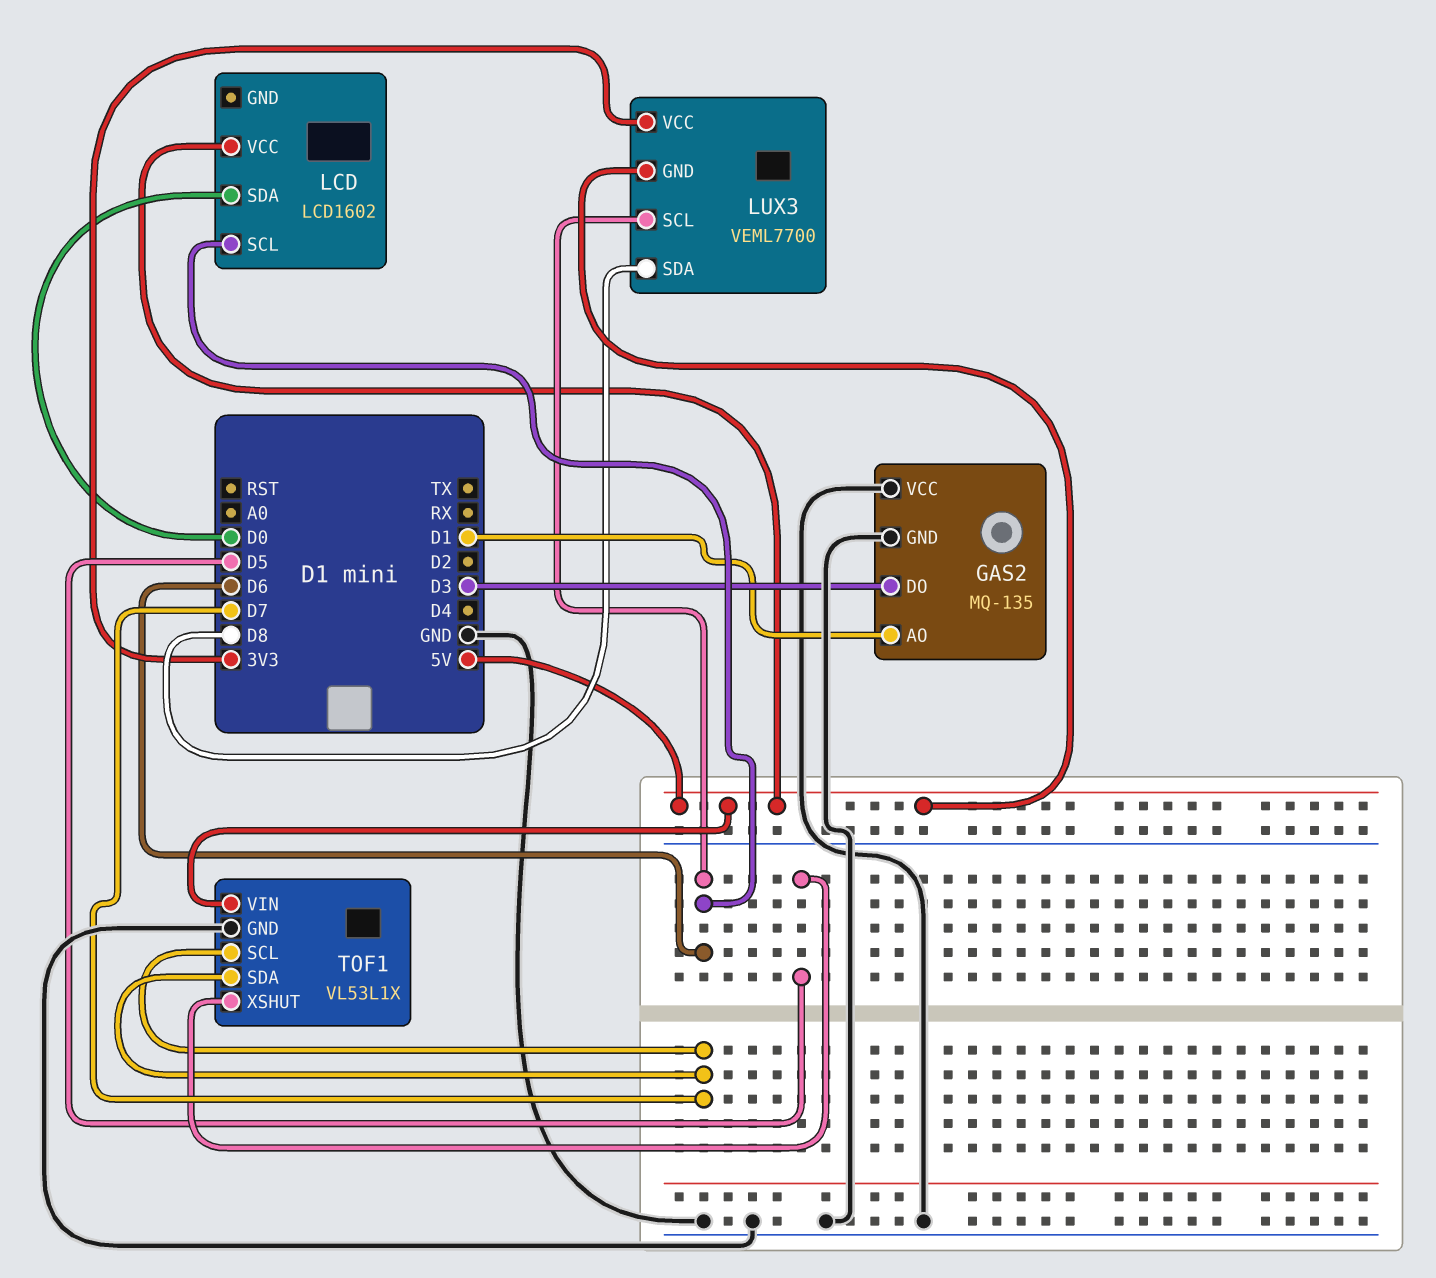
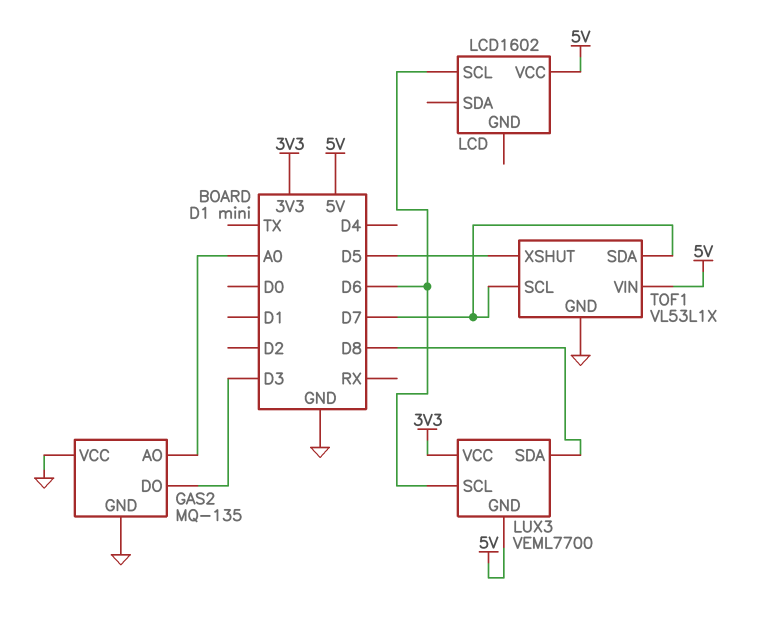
GAS2 pin AO: D1 -> A0
LCD pin SDA: D0 -> none

